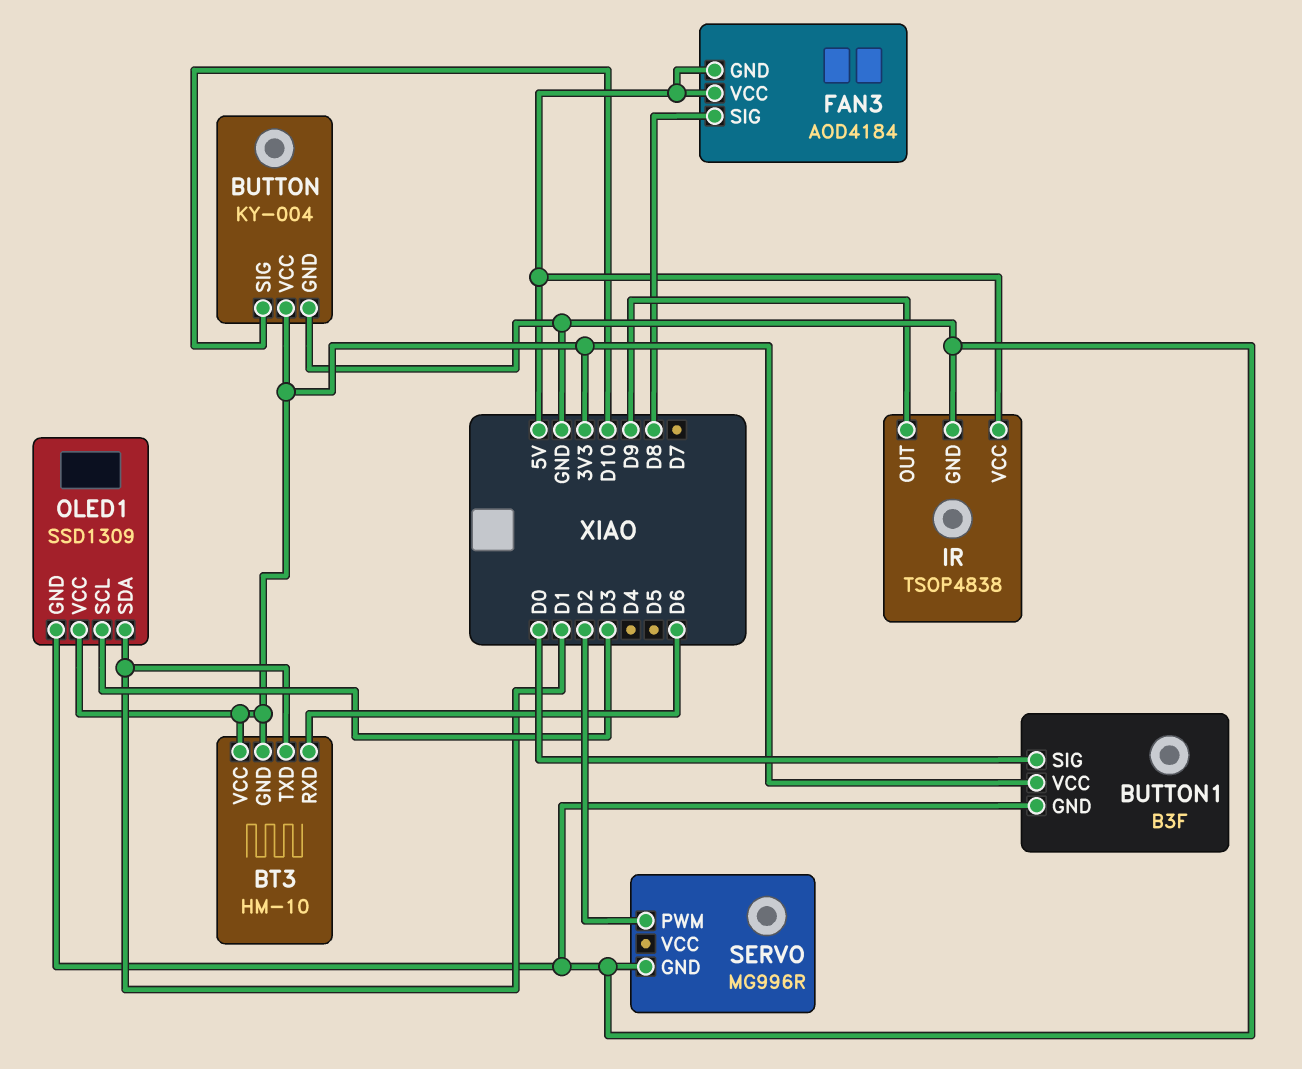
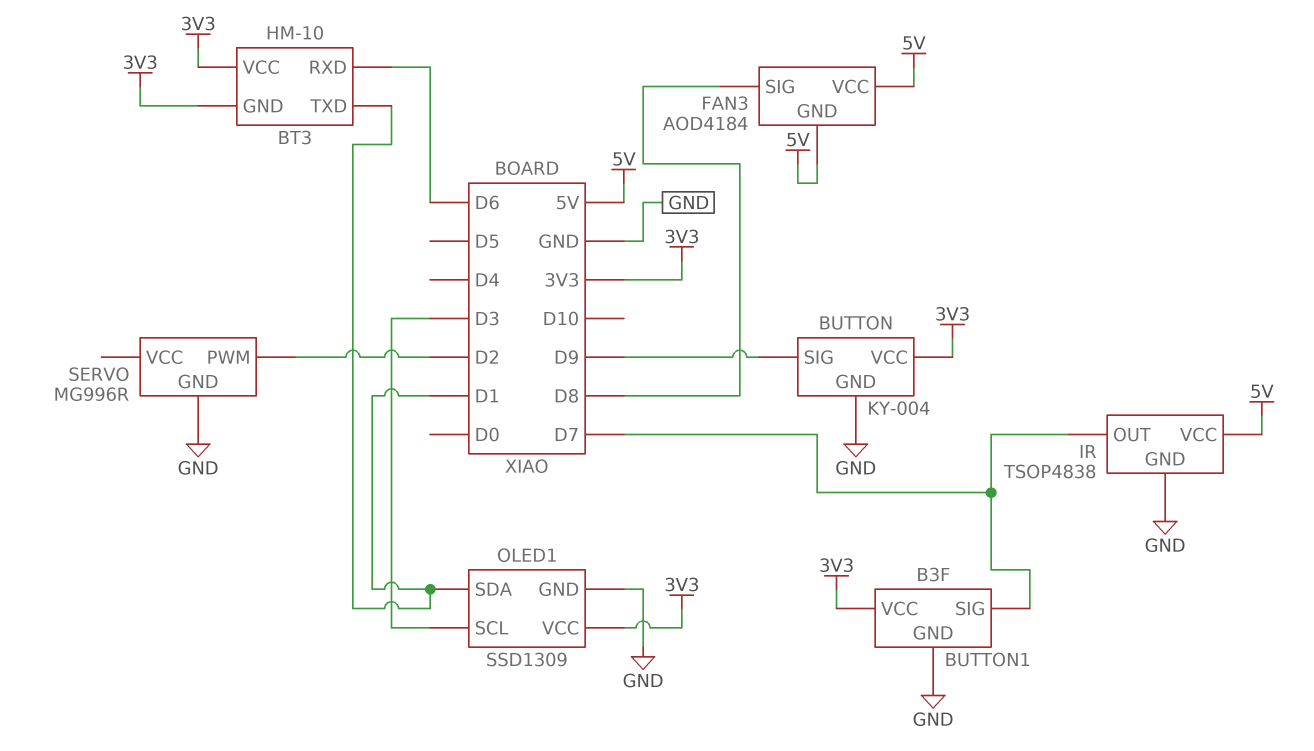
BUTTON pin SIG: D10 -> D9
BUTTON1 pin SIG: D0 -> D7
IR pin OUT: D9 -> D7

